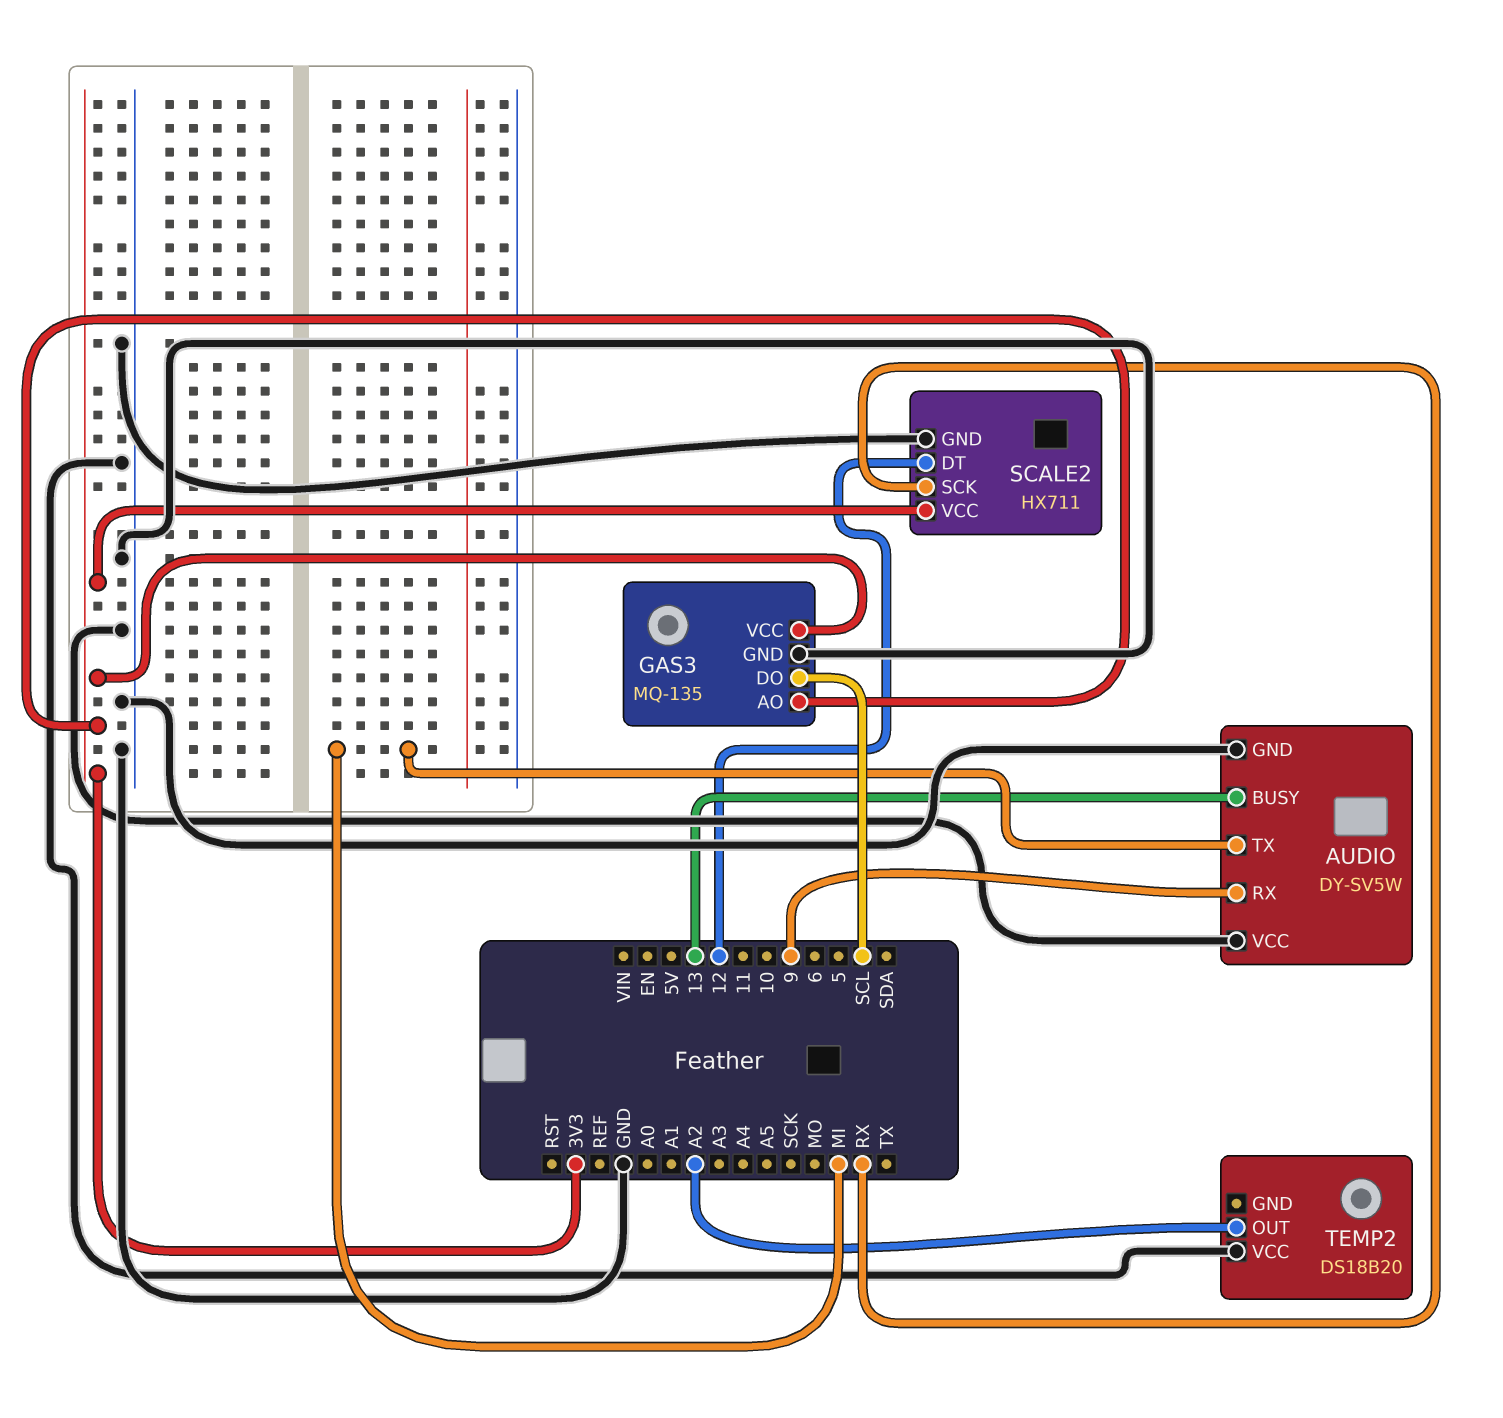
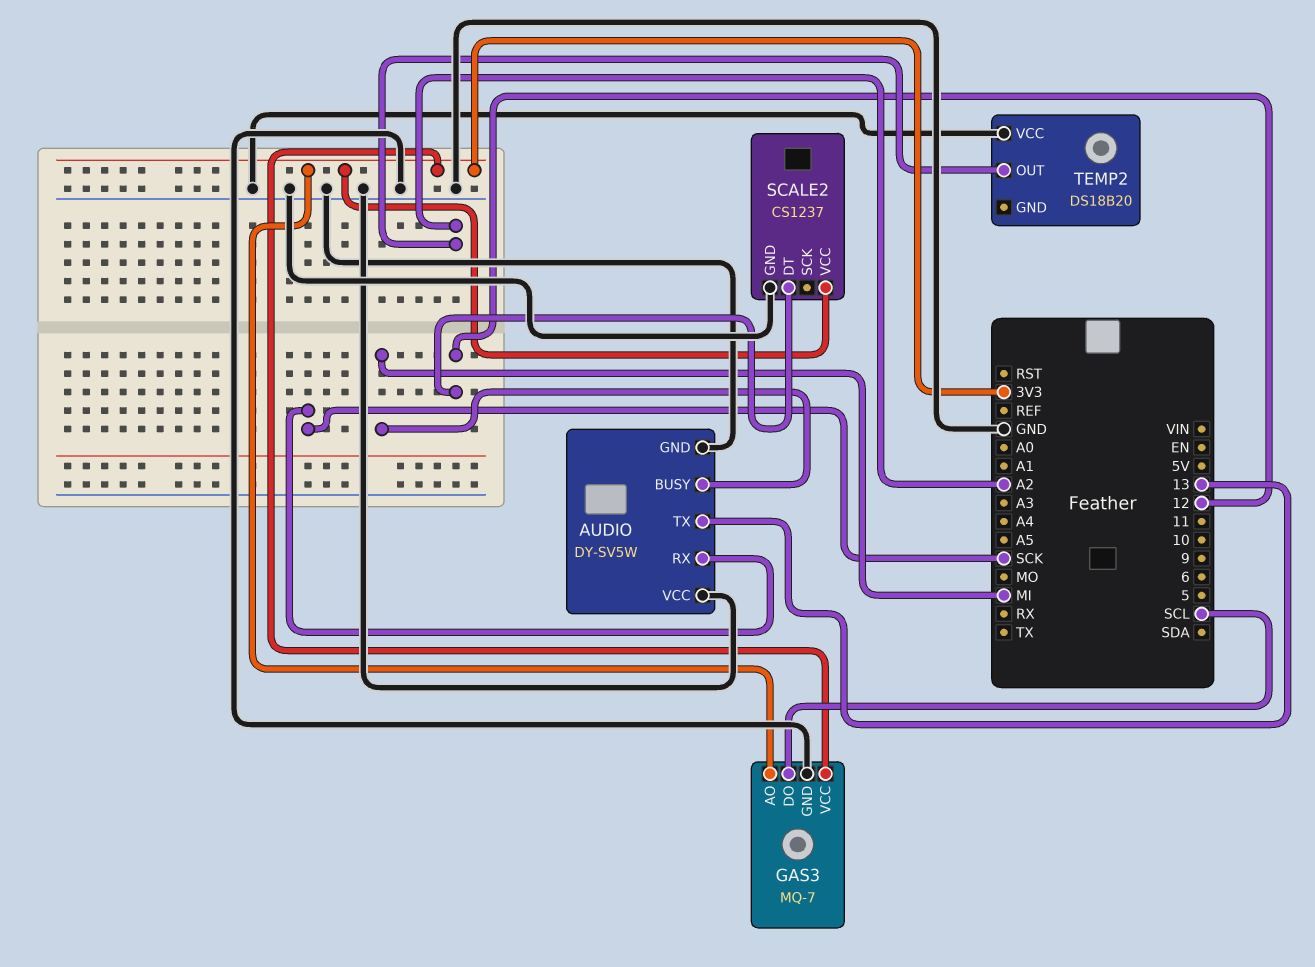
AUDIO pin BUSY: 13 -> MI
AUDIO pin RX: 9 -> SCK
AUDIO pin TX: MI -> 13
GAS3: MQ-135 -> MQ-7
SCALE2: HX711 -> CS1237
SCALE2 pin SCK: RX -> none

